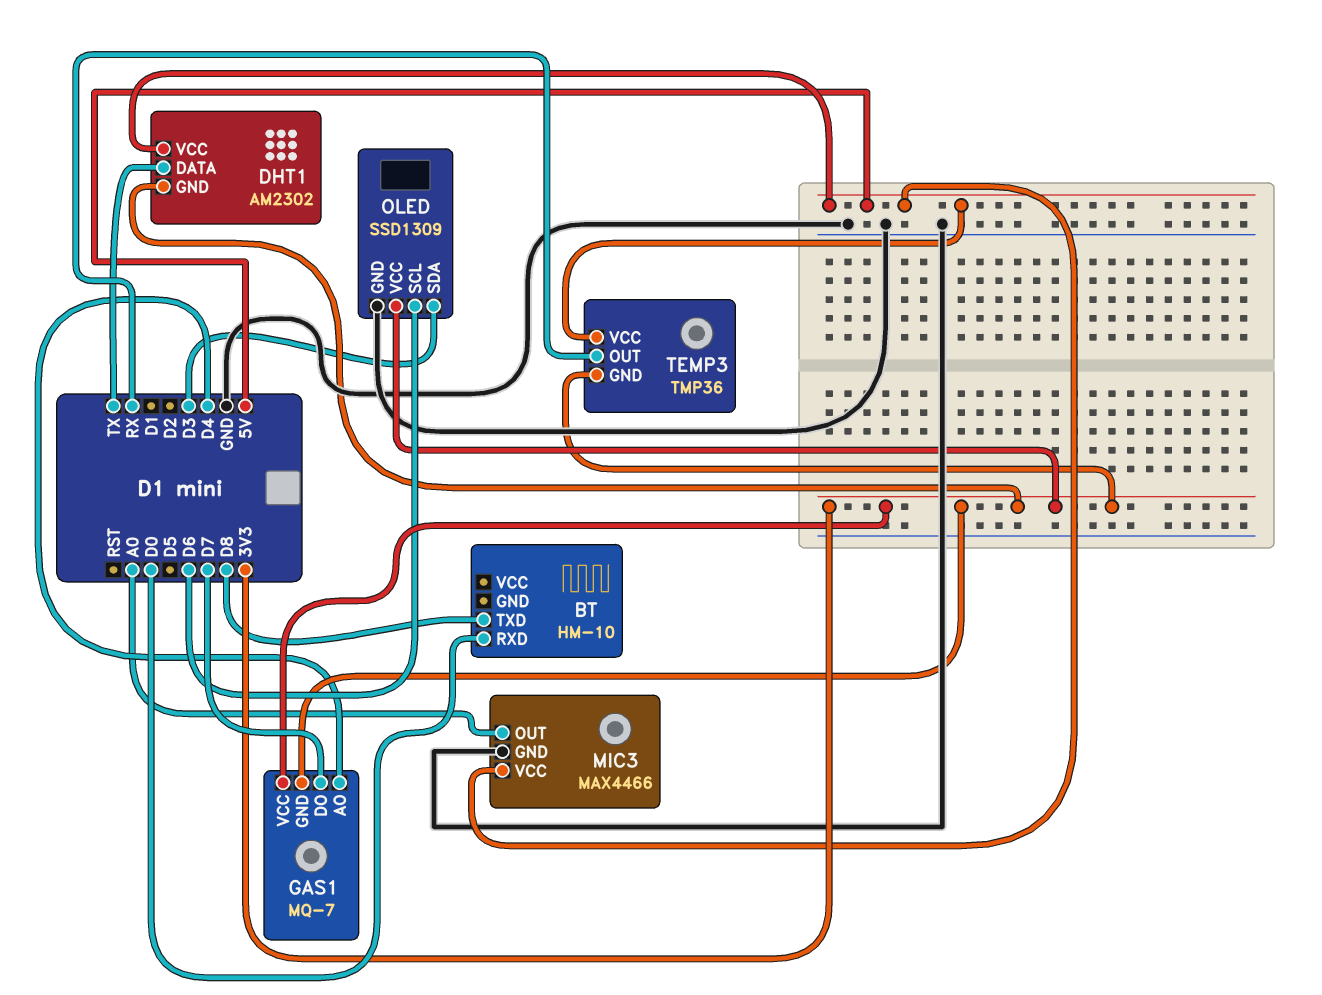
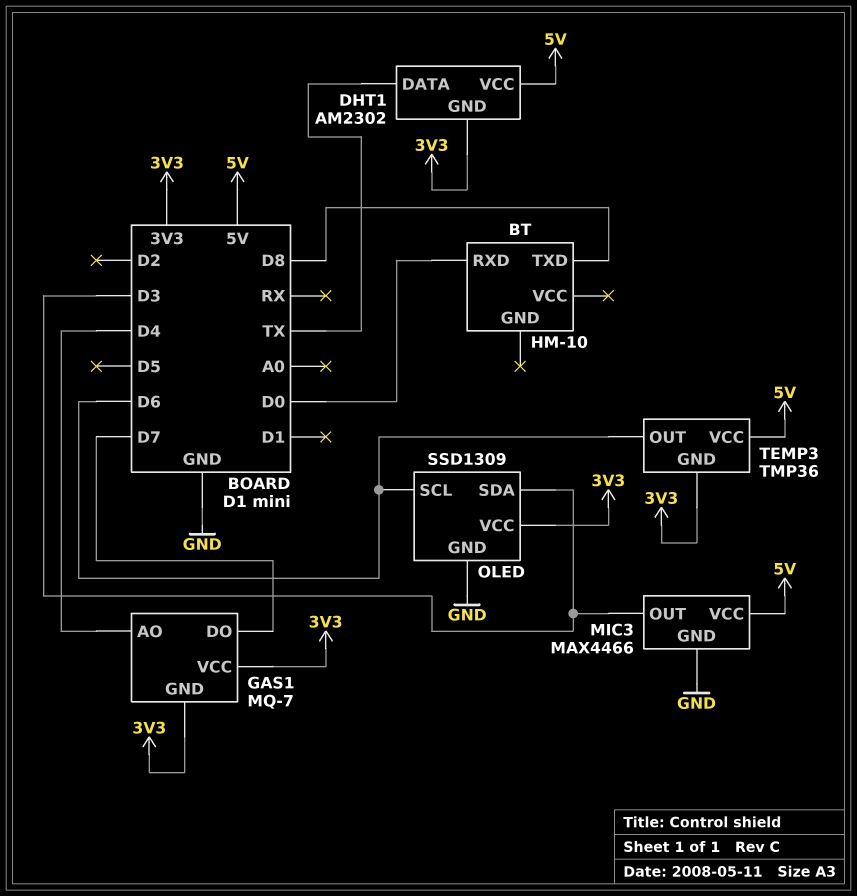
MIC3 pin OUT: A0 -> D3
TEMP3 pin OUT: RX -> D6

